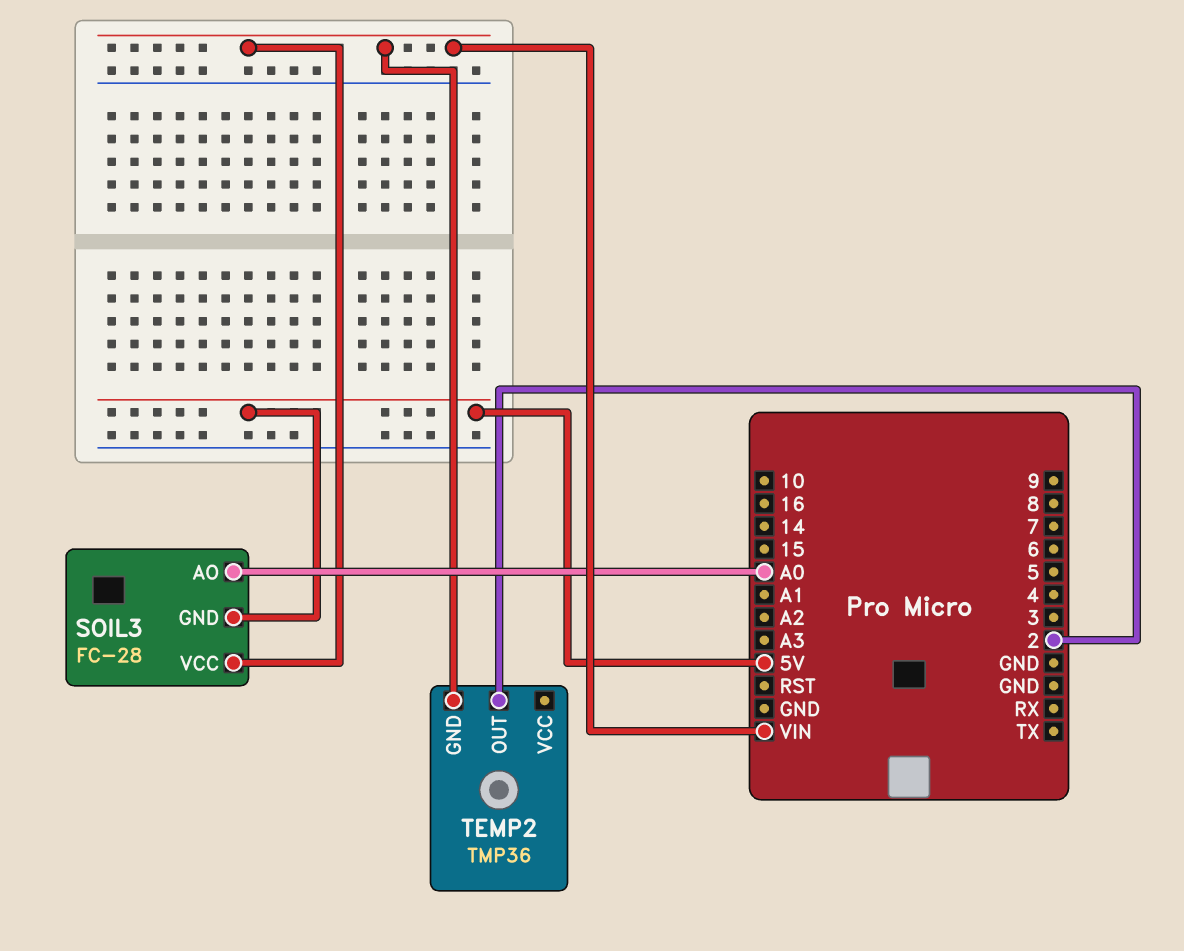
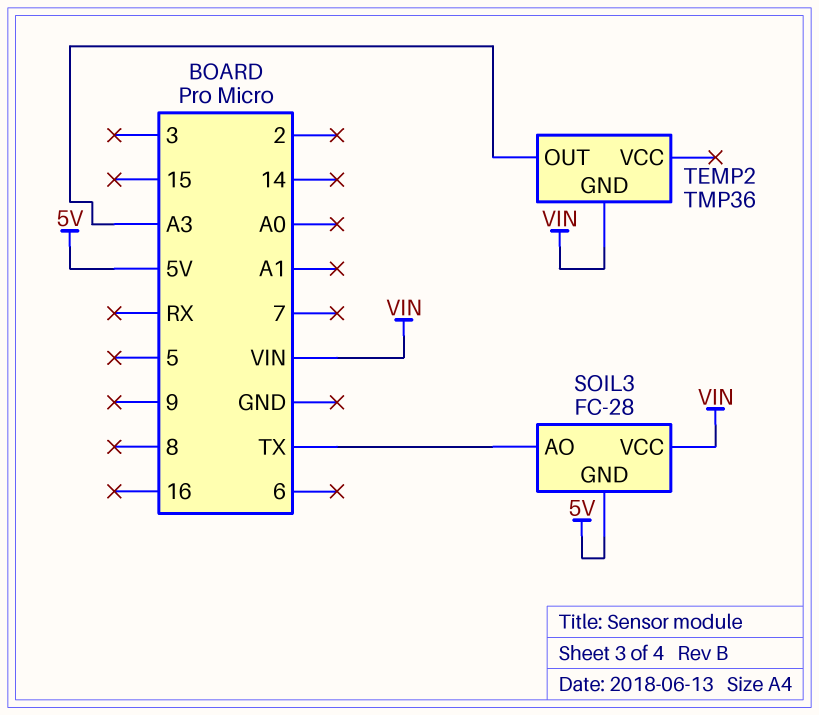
SOIL3 pin AO: A0 -> TX
TEMP2 pin OUT: 2 -> A3

